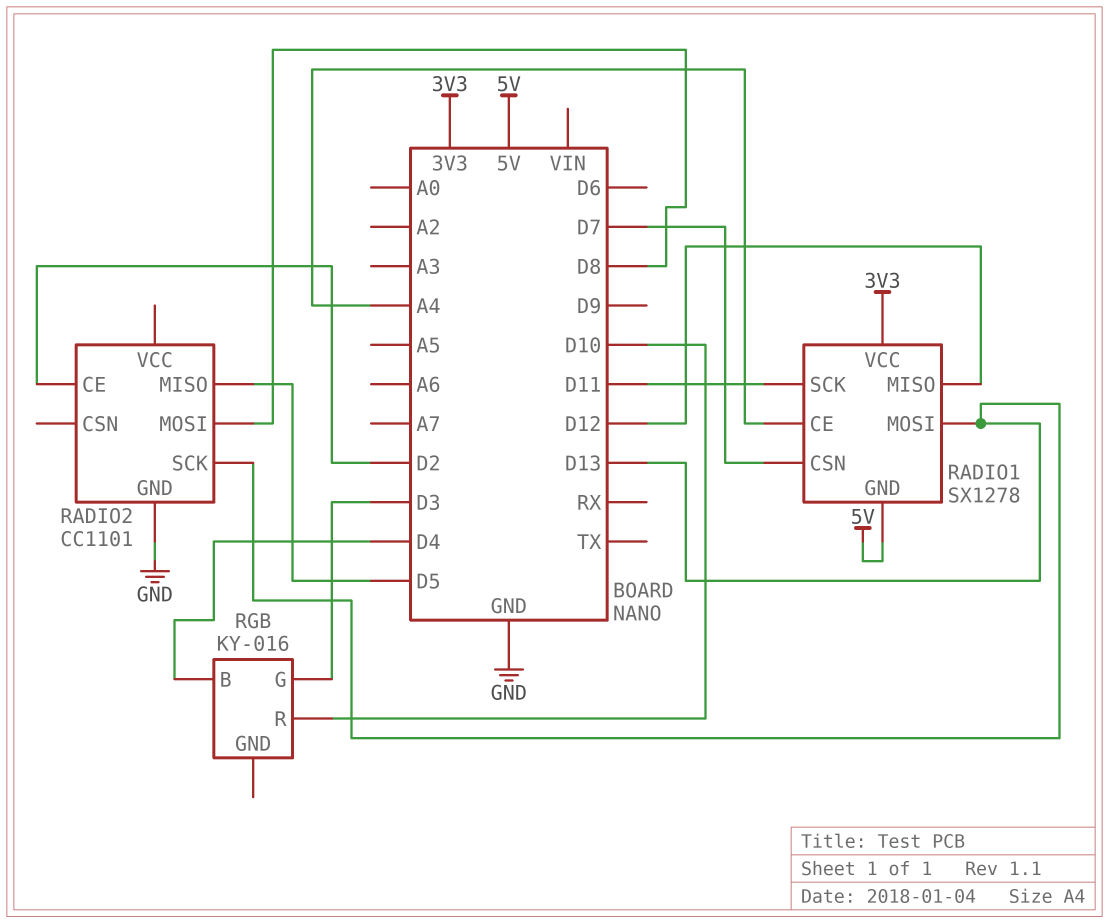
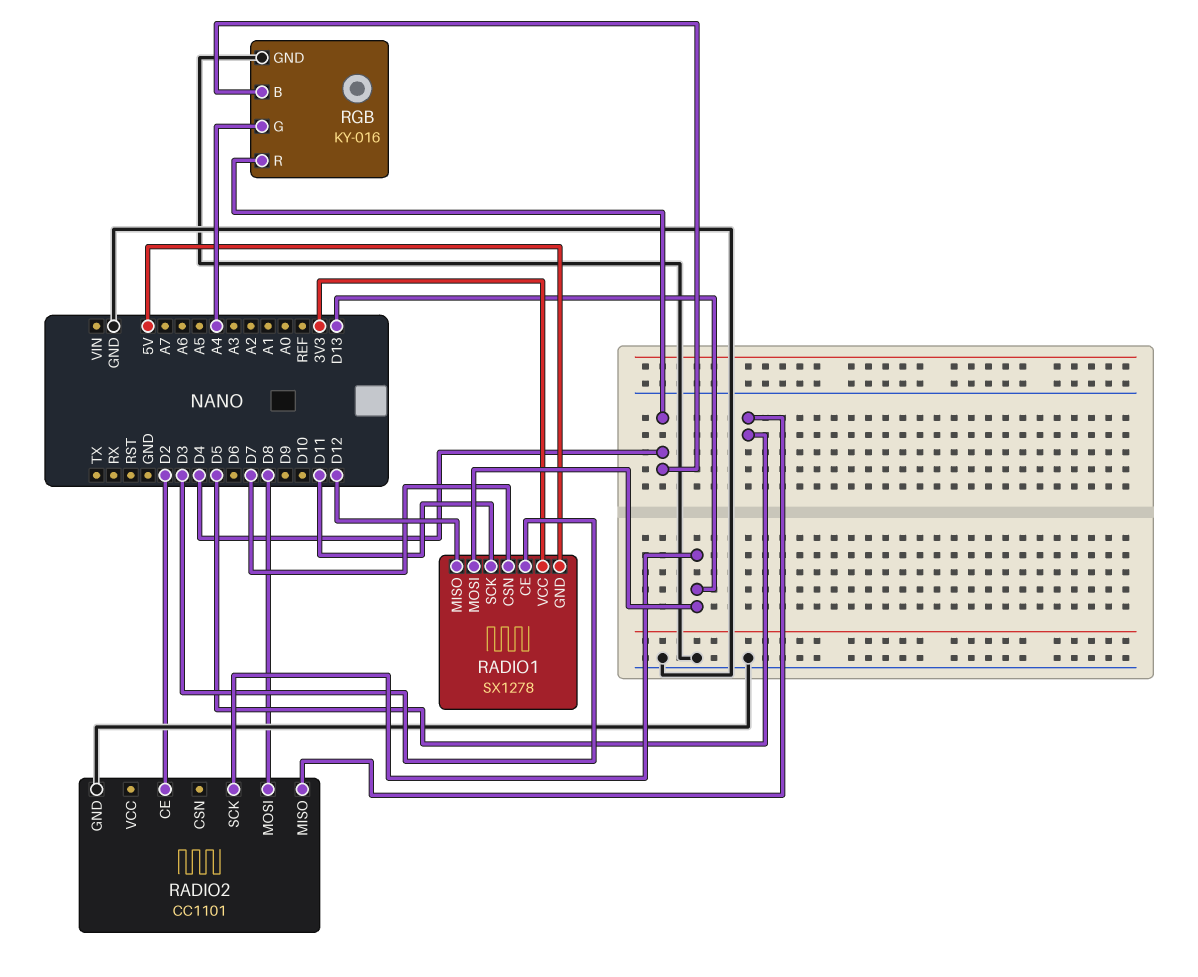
RADIO1 pin CE: A4 -> D3
RGB pin G: D3 -> A4
RGB pin GND: none -> GND
RGB pin R: D10 -> D4

